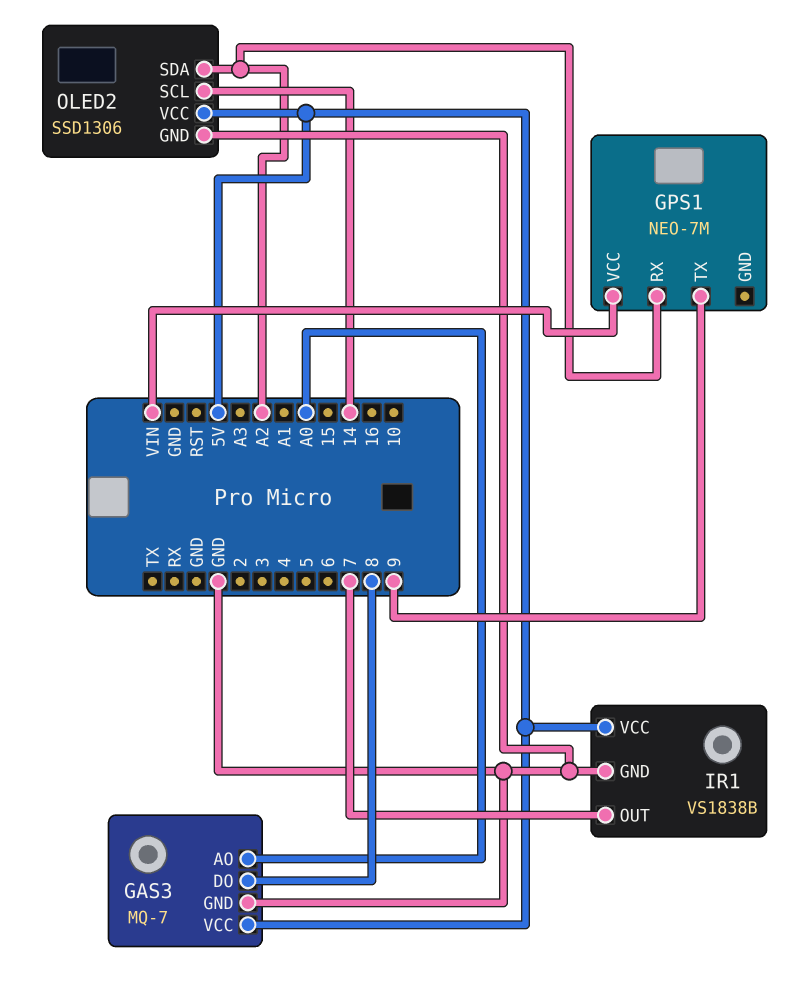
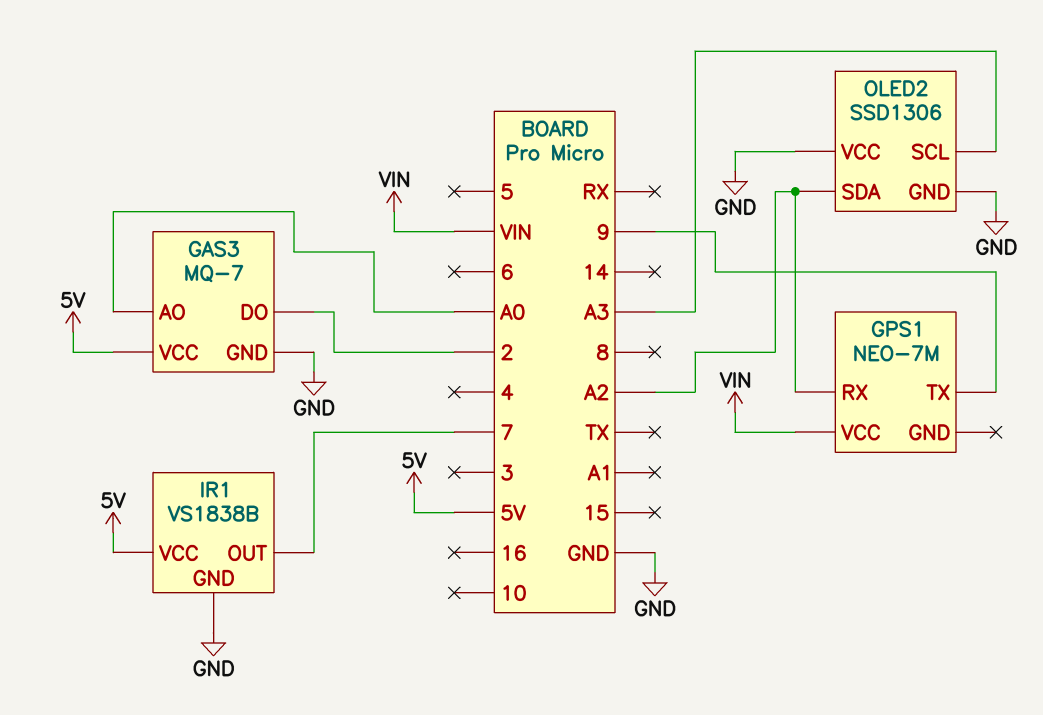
GAS3 pin DO: 8 -> 2
OLED2 pin SCL: 14 -> A3
OLED2 pin VCC: 5V -> GND

